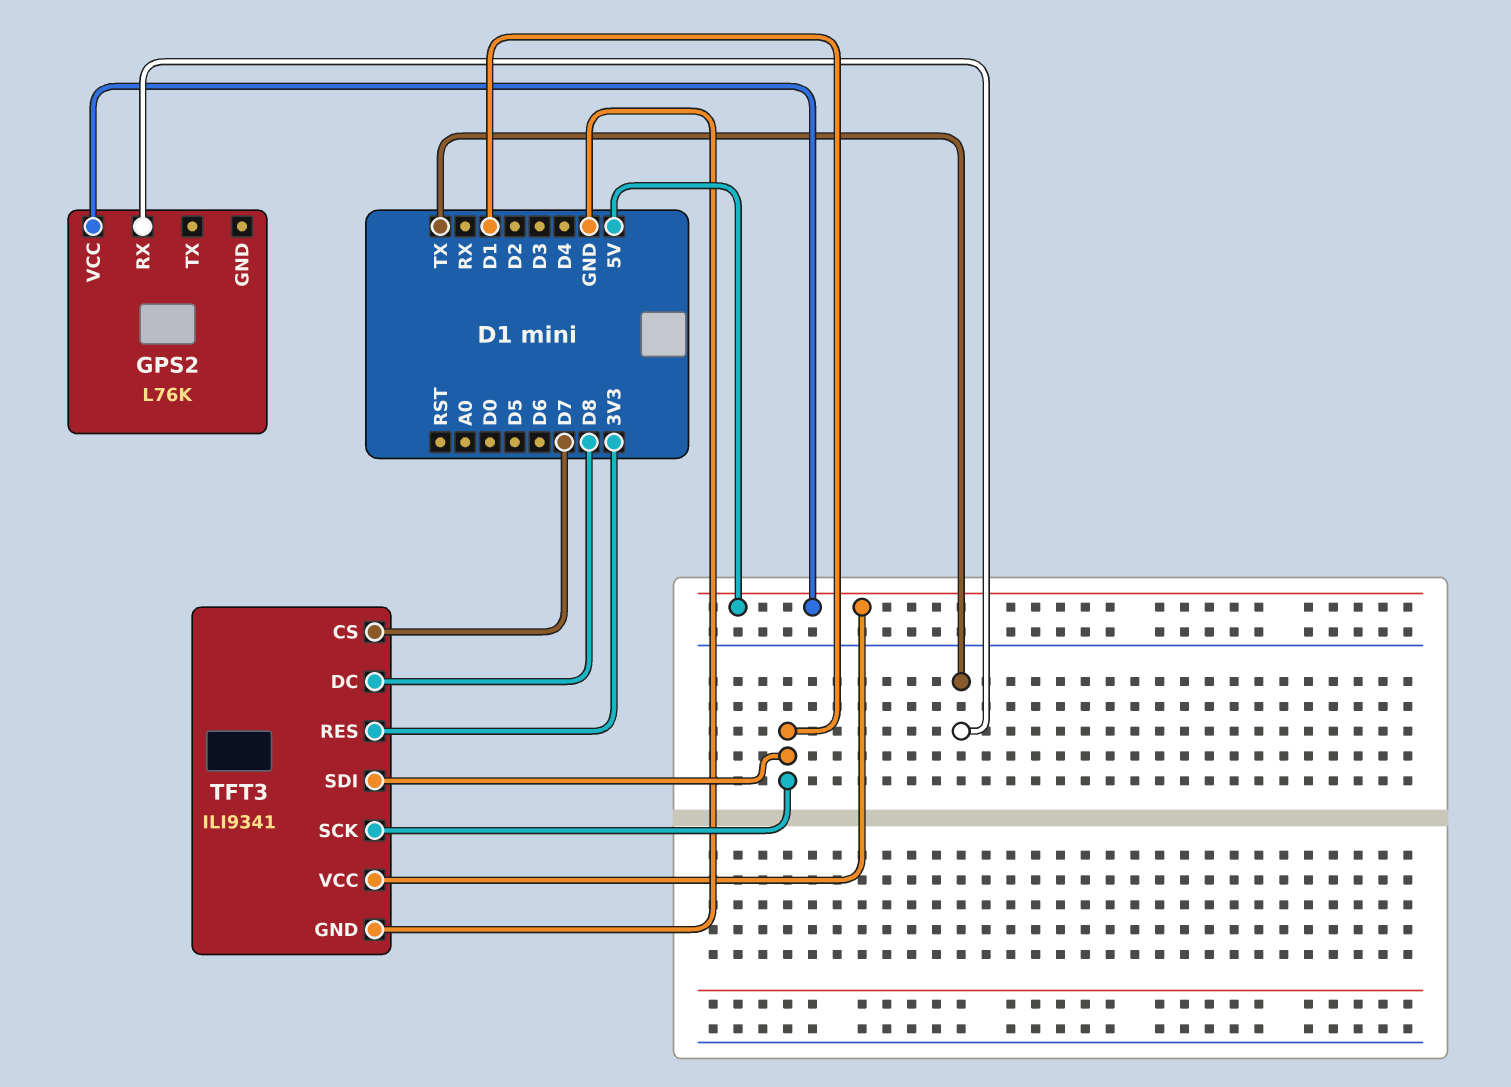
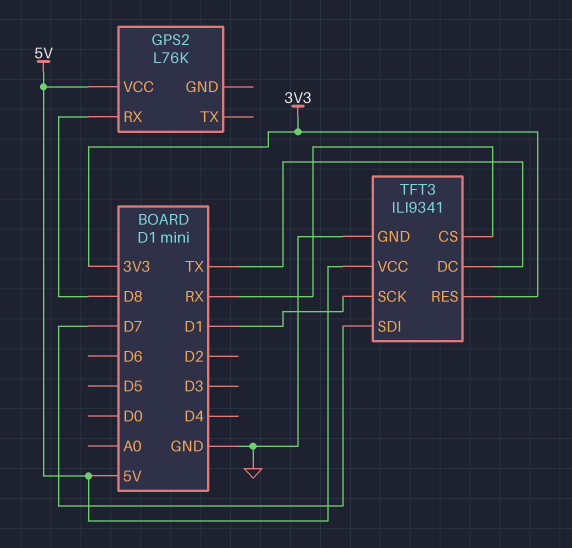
GPS2 pin RX: TX -> D8
TFT3 pin CS: D7 -> RX
TFT3 pin DC: D8 -> TX
TFT3 pin SDI: D1 -> D7

